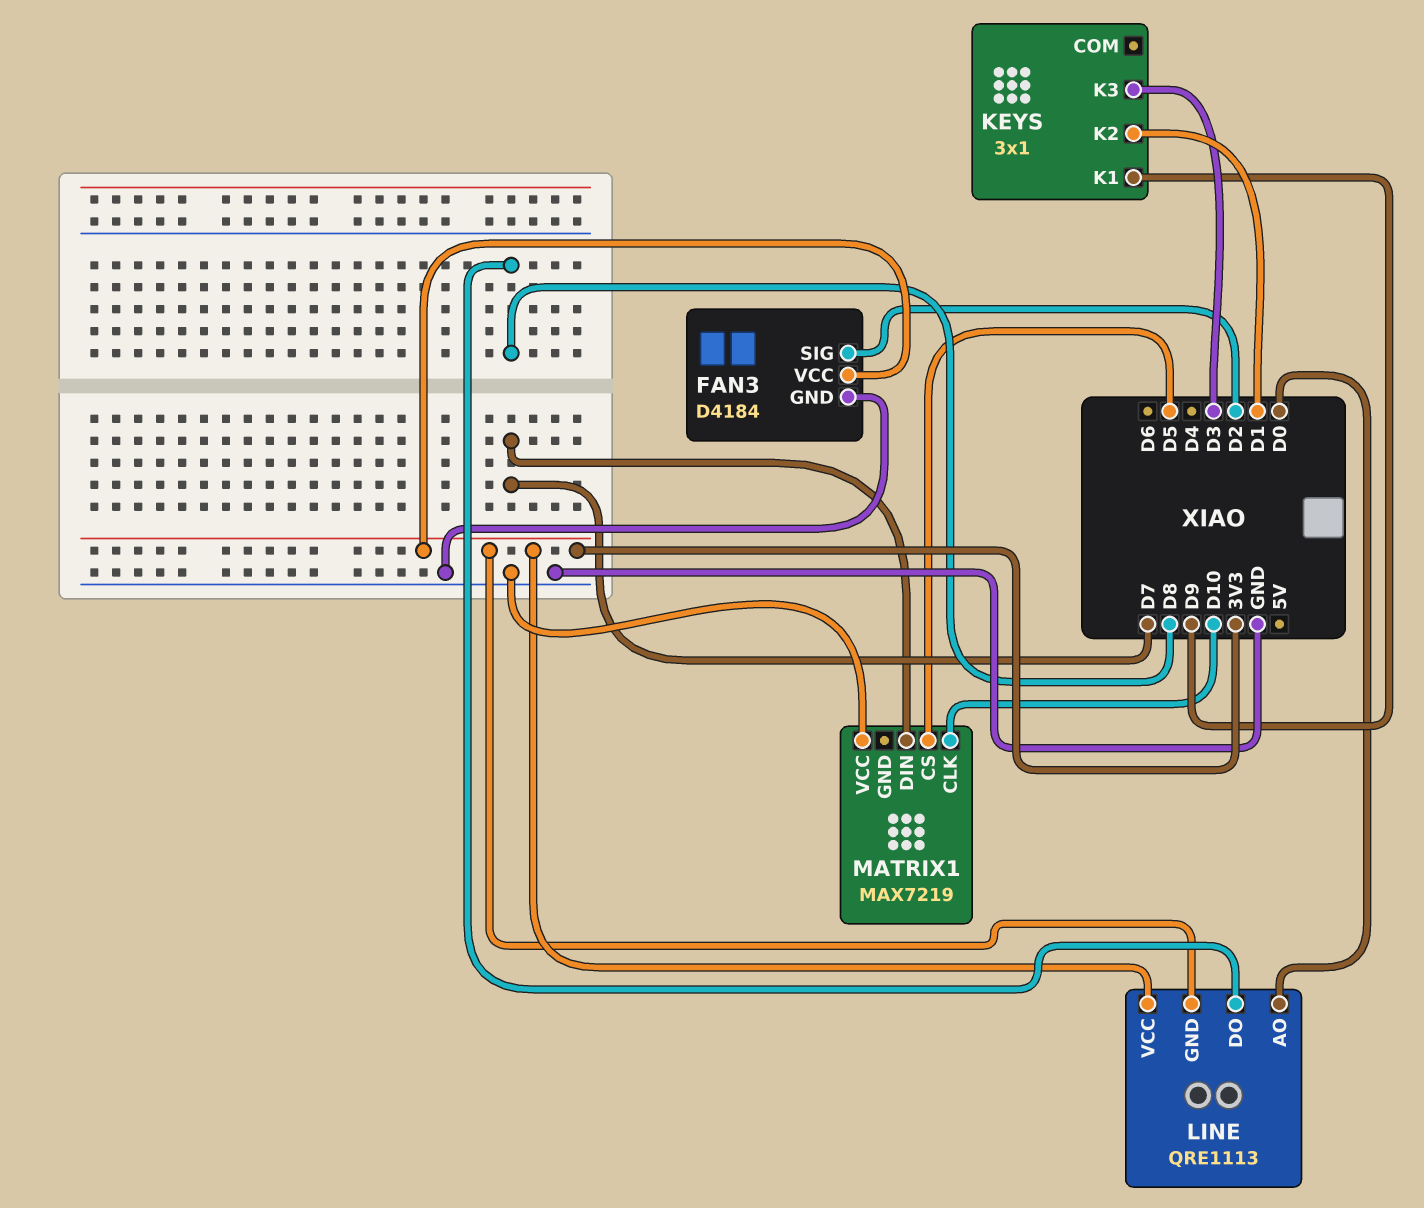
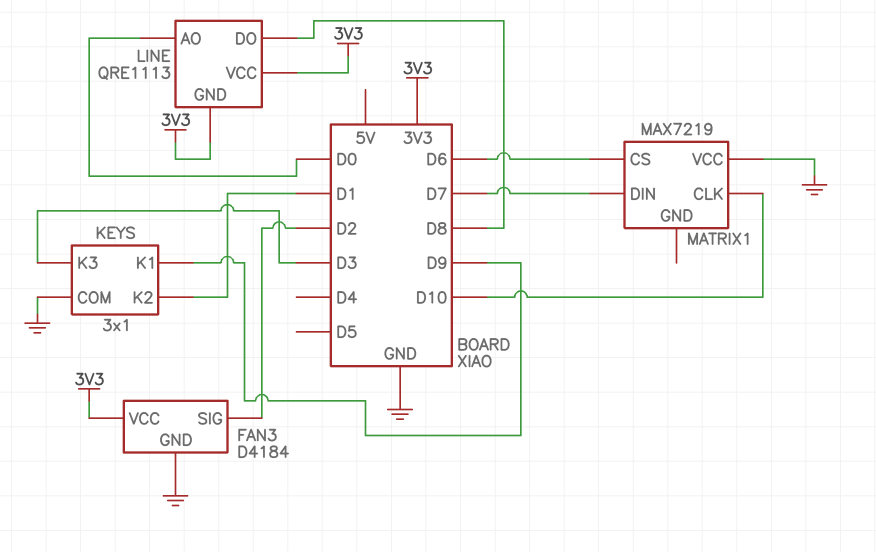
KEYS pin COM: none -> GND
MATRIX1 pin CS: D5 -> D6

